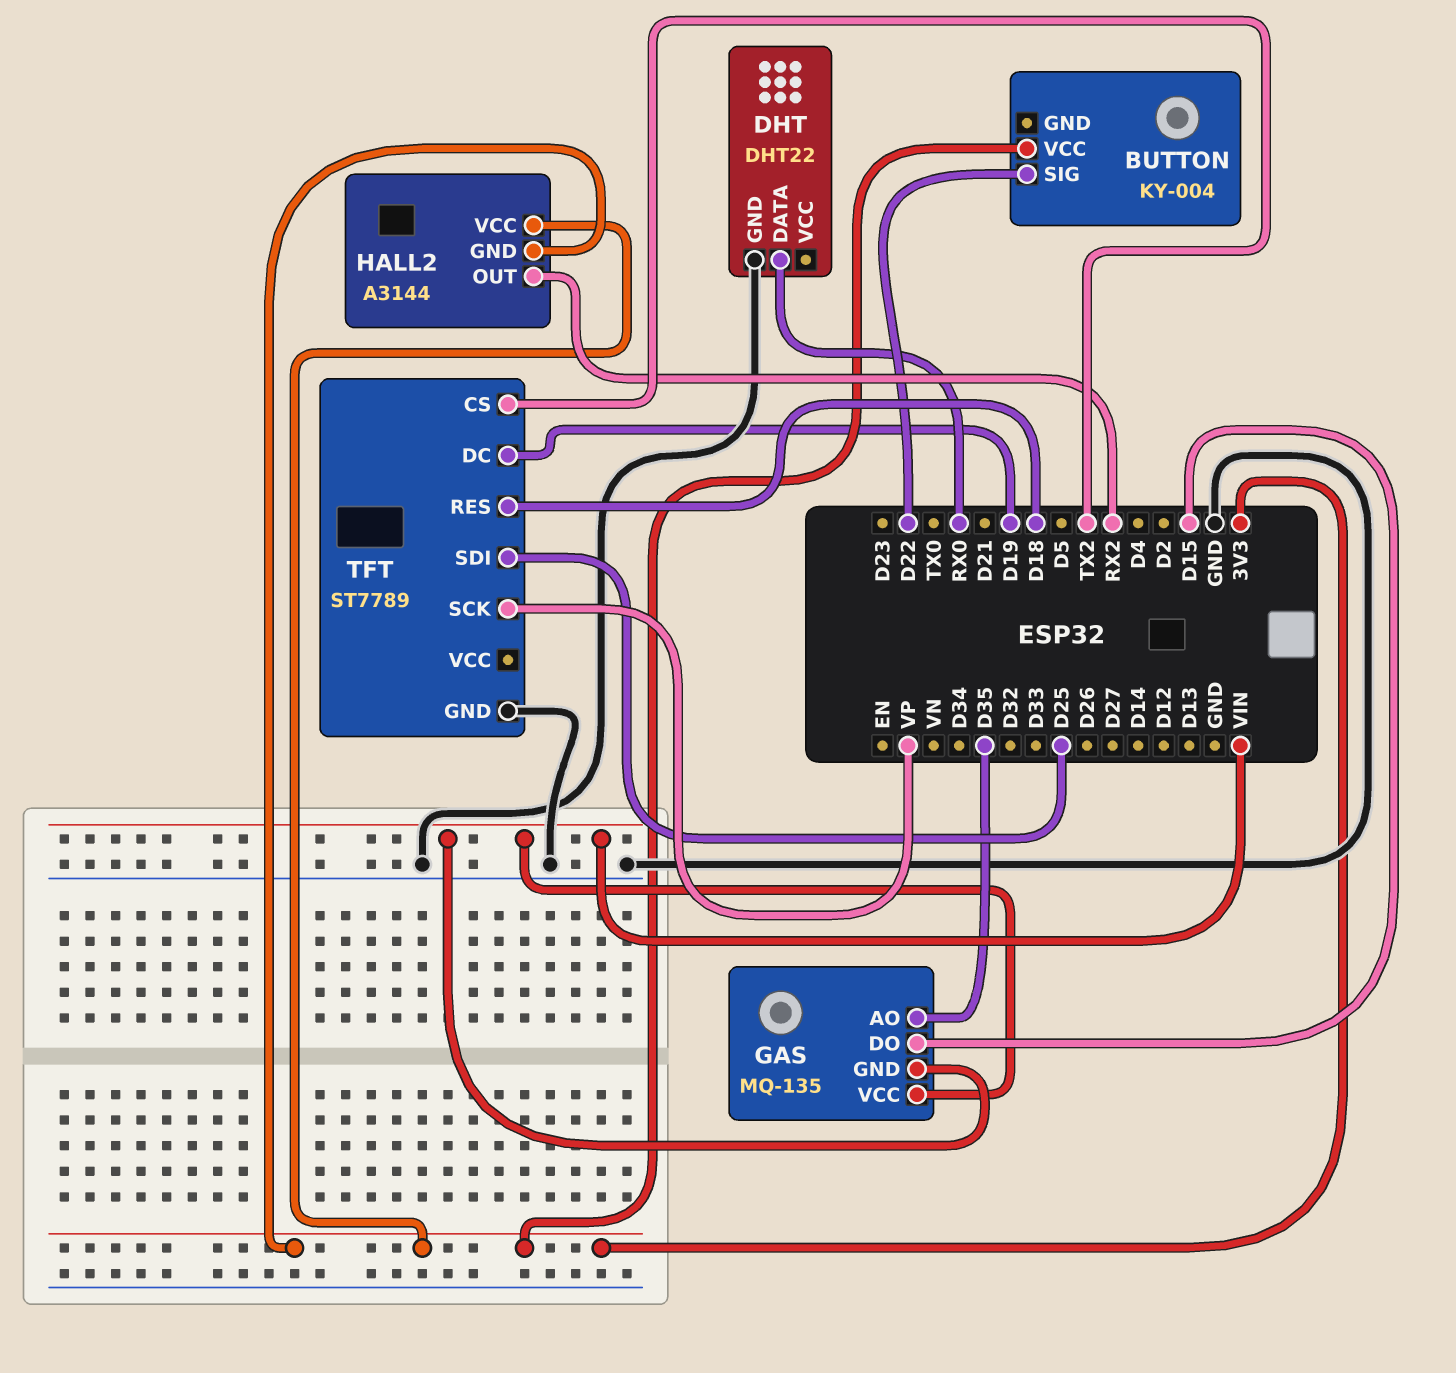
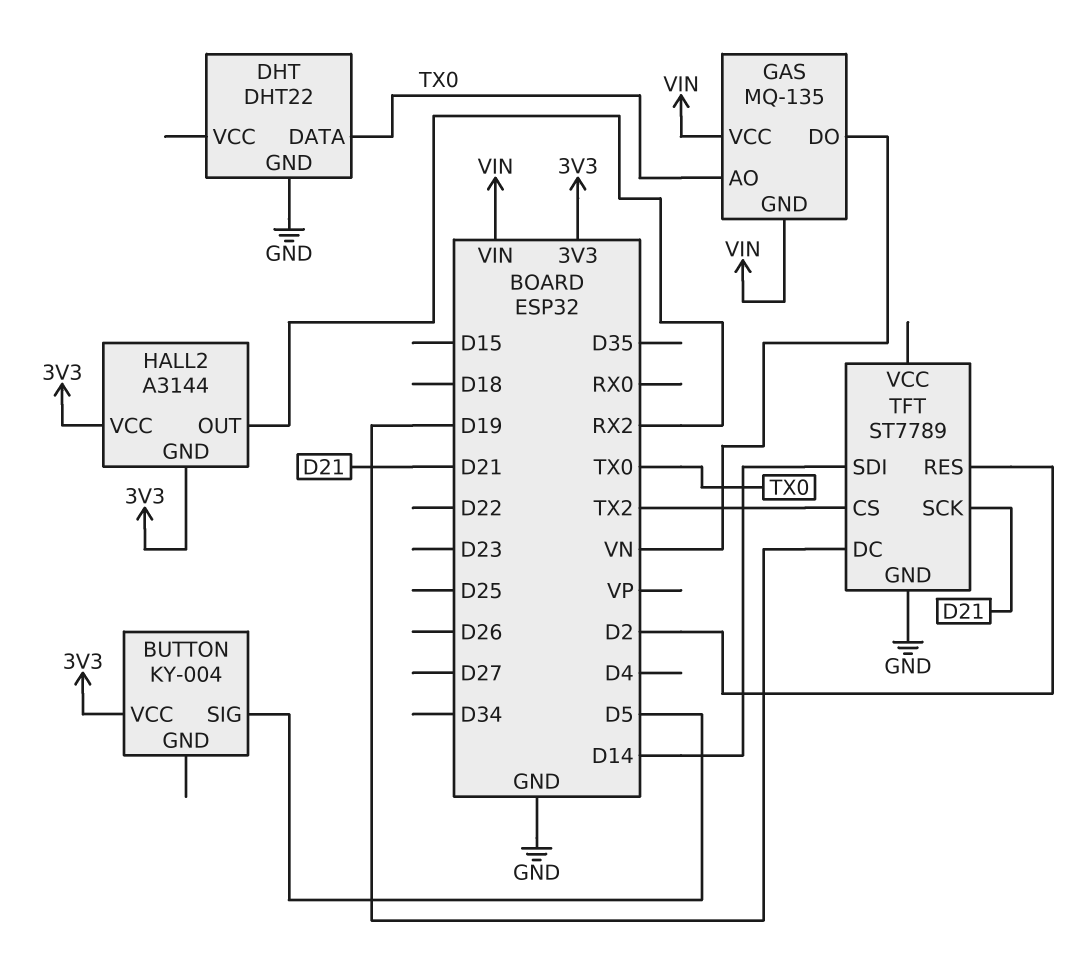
BUTTON pin SIG: D22 -> D5
DHT pin DATA: RX0 -> TX0
GAS pin AO: D35 -> TX0
GAS pin DO: D15 -> VN
TFT pin RES: D18 -> D2
TFT pin SCK: VP -> D21
TFT pin SDI: D25 -> D14

